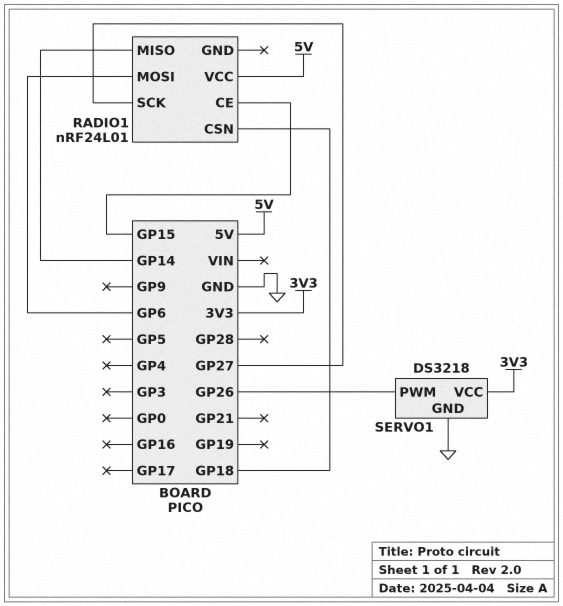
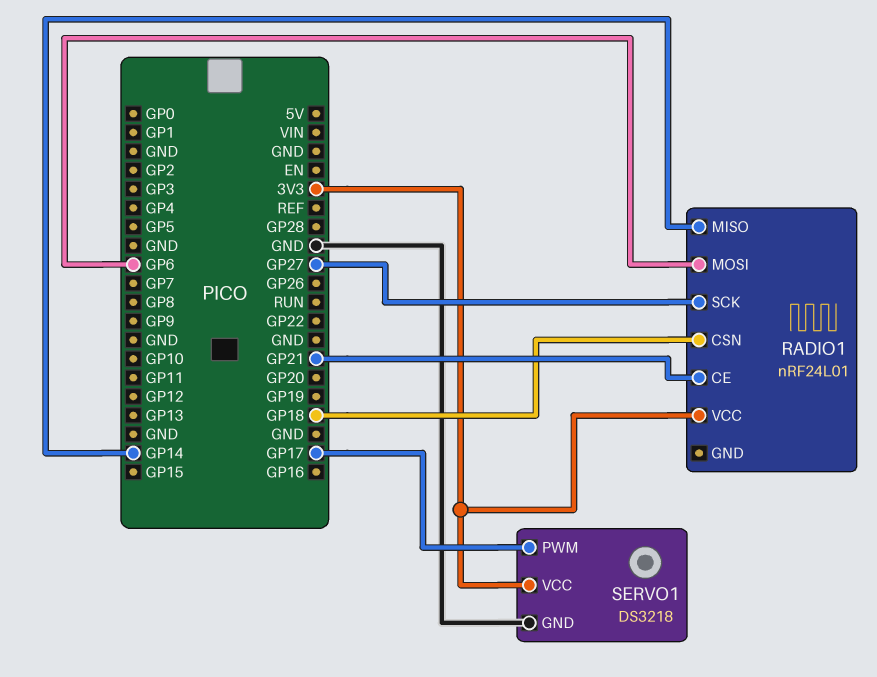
RADIO1 pin CE: GP15 -> GP21
RADIO1 pin VCC: 5V -> 3V3
SERVO1 pin PWM: GP26 -> GP17

